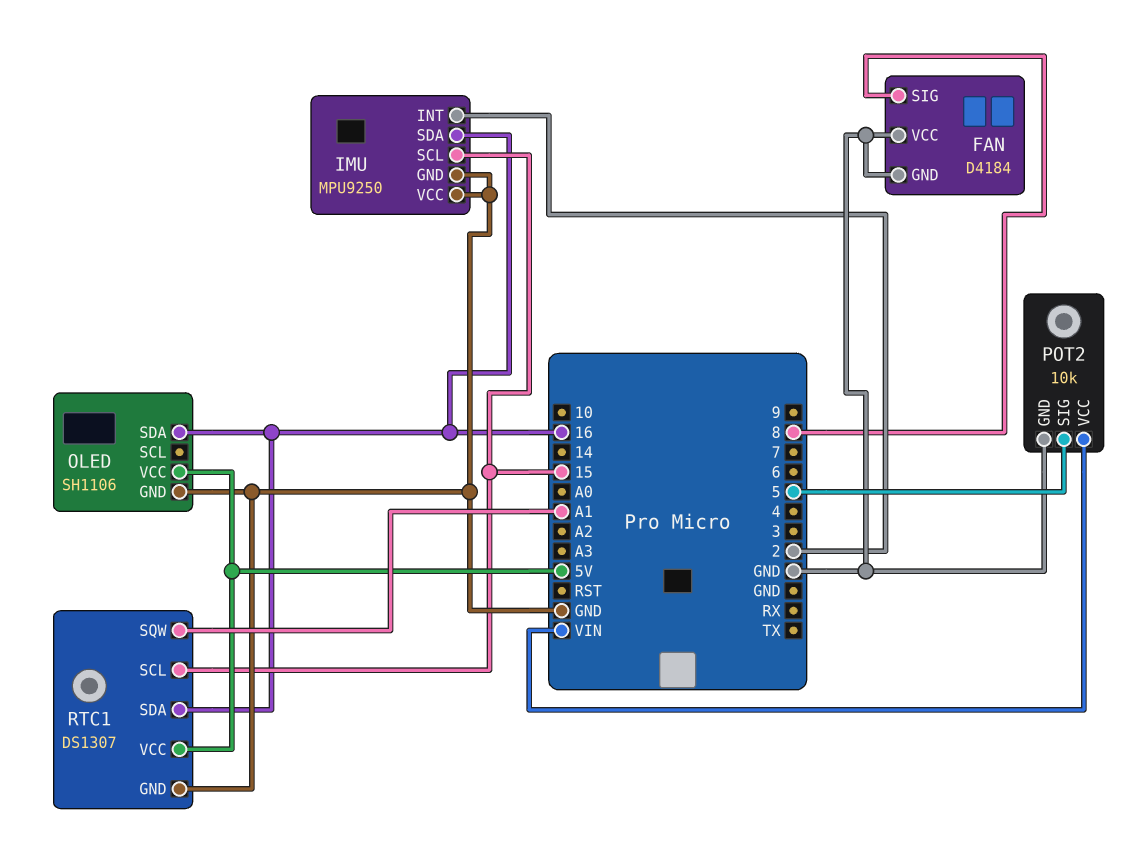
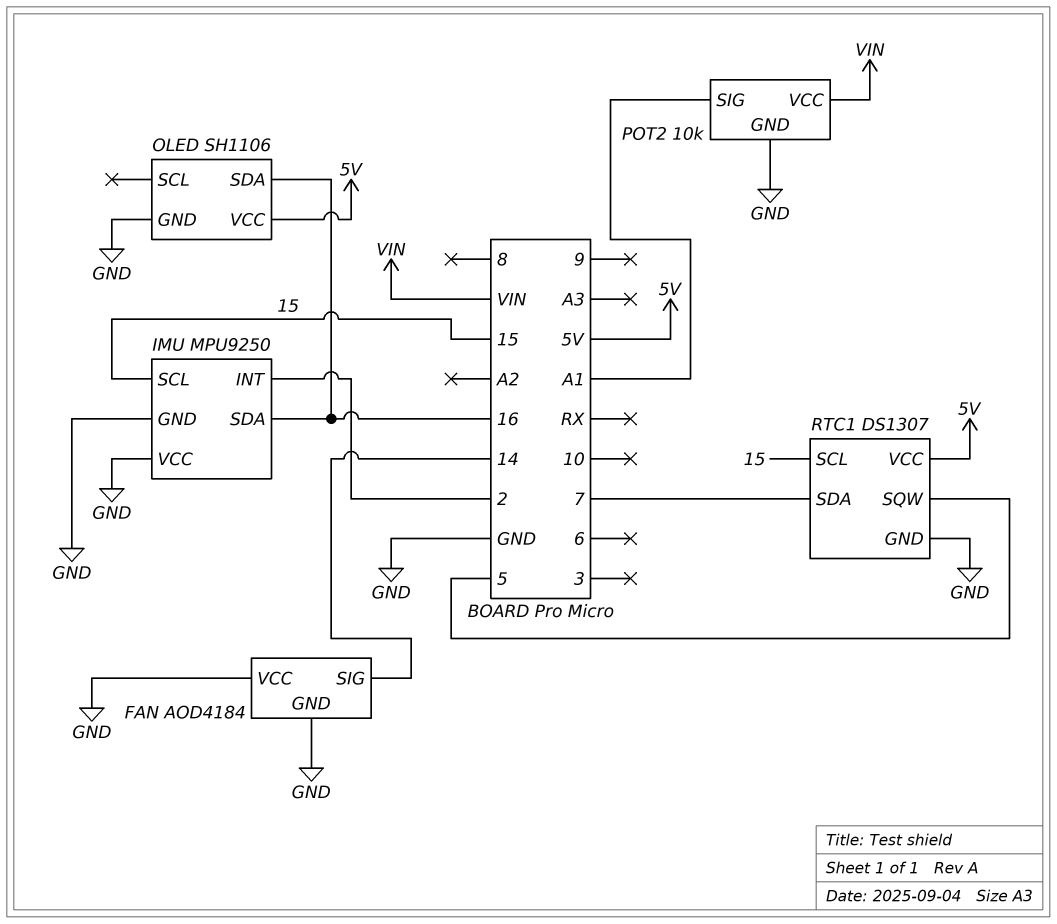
FAN: D4184 -> AOD4184
FAN pin SIG: 8 -> 14
POT2 pin SIG: 5 -> A1
RTC1 pin SDA: 16 -> 7
RTC1 pin SQW: A1 -> 5

